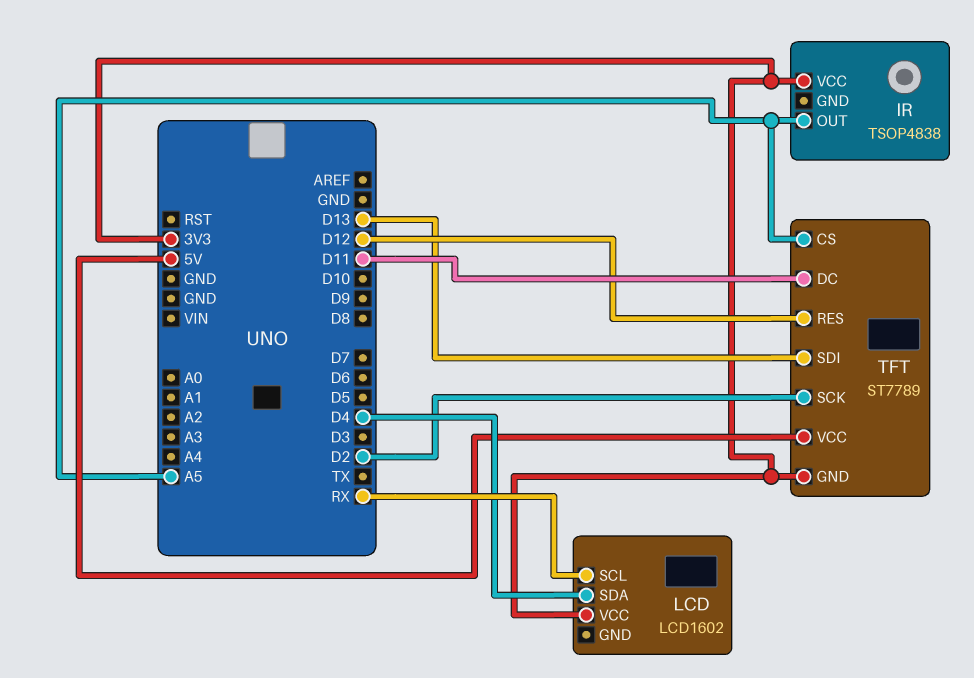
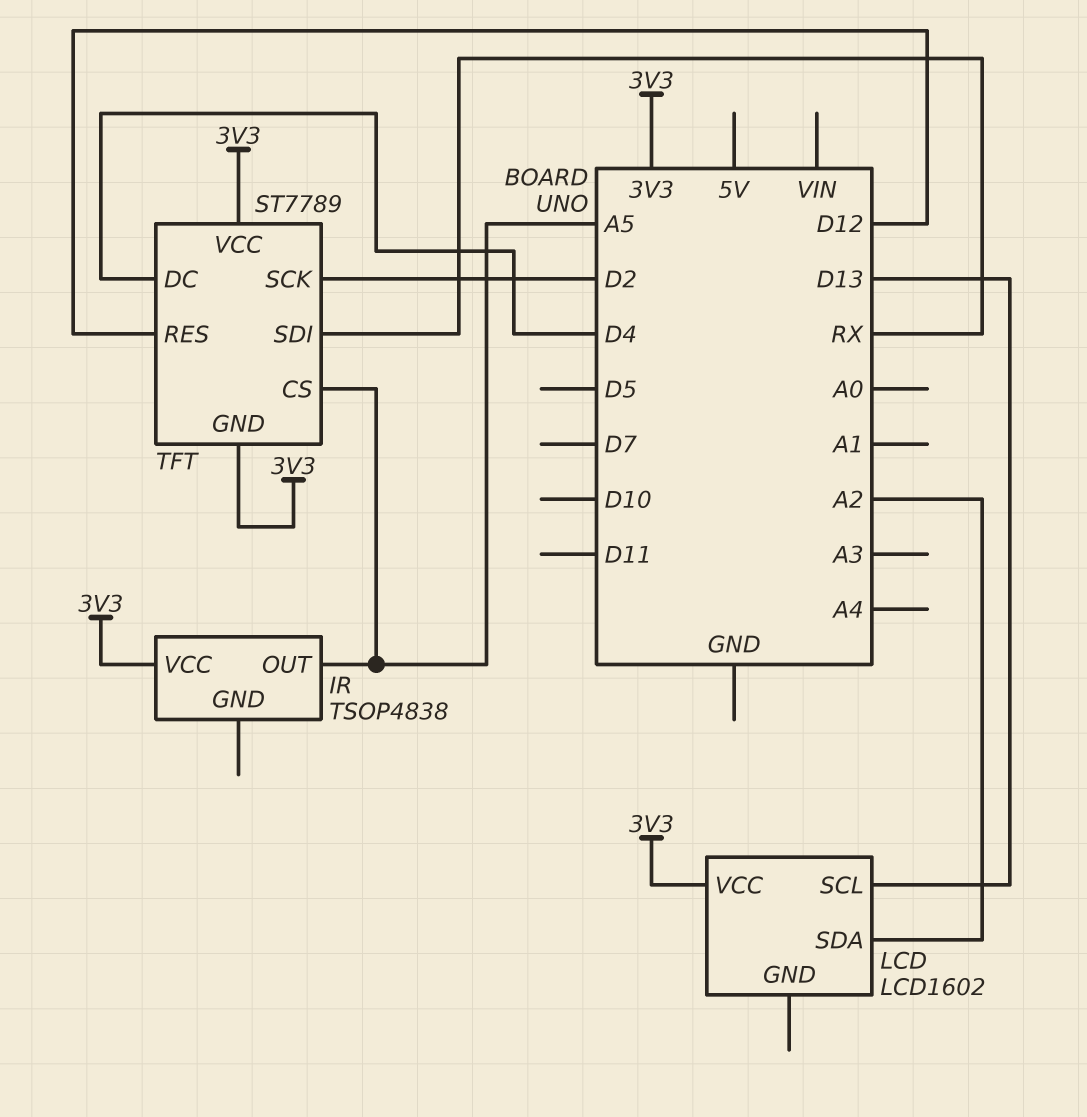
LCD pin SCL: RX -> D13
LCD pin SDA: D4 -> A2
TFT pin DC: D11 -> D4
TFT pin SDI: D13 -> RX
TFT pin VCC: 5V -> 3V3

